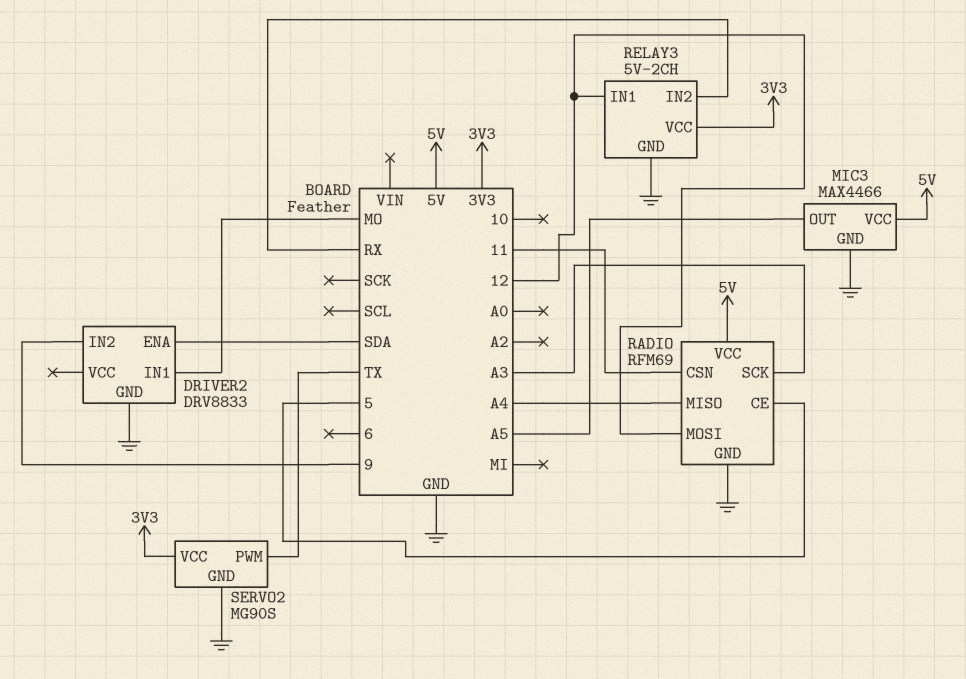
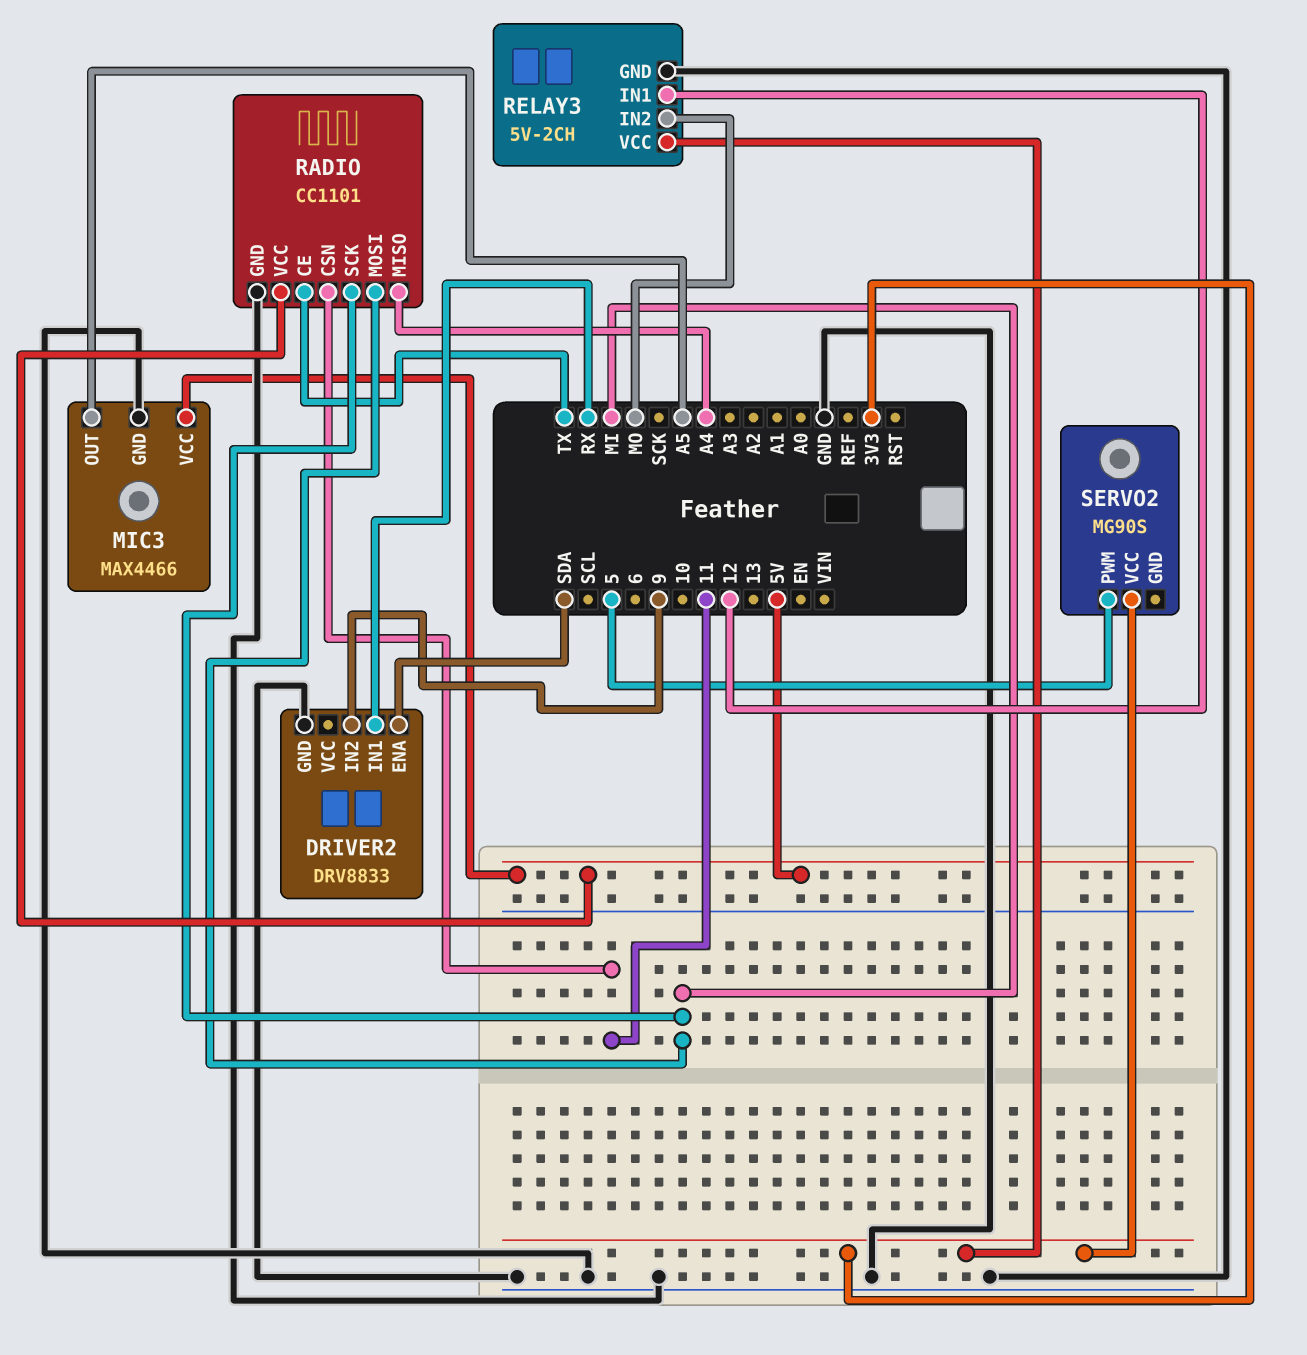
DRIVER2 pin IN1: MO -> RX
RADIO: RFM69 -> CC1101
RADIO pin CE: 5 -> TX
RADIO pin MOSI: 12 -> MI
RADIO pin SCK: A3 -> MI
RELAY3 pin IN2: RX -> MO
SERVO2 pin GND: GND -> none
SERVO2 pin PWM: TX -> 5

